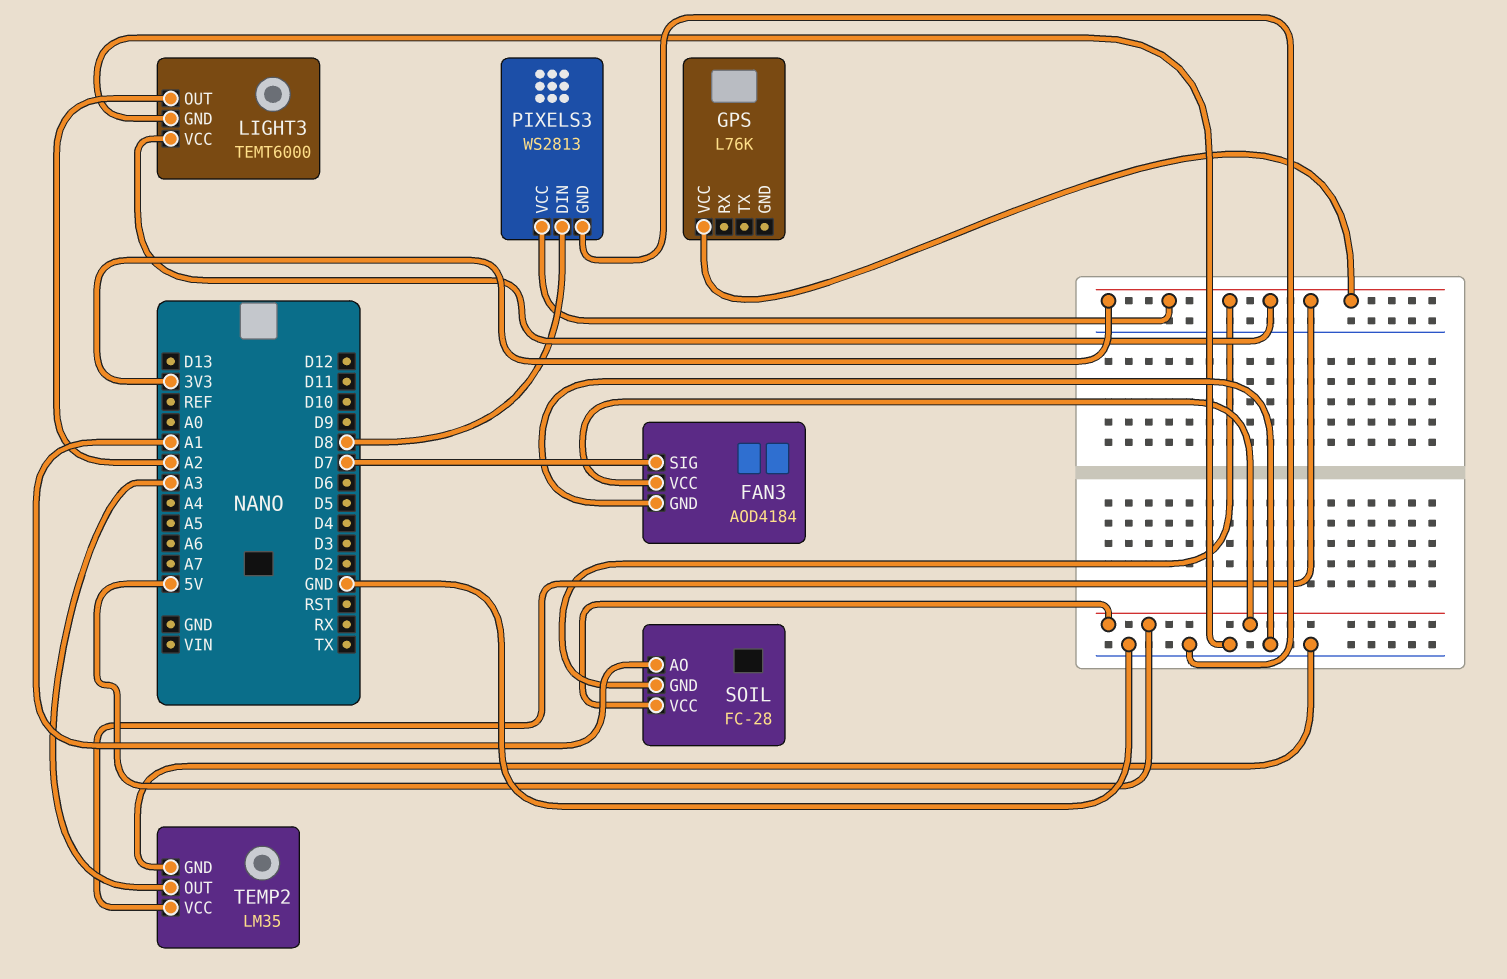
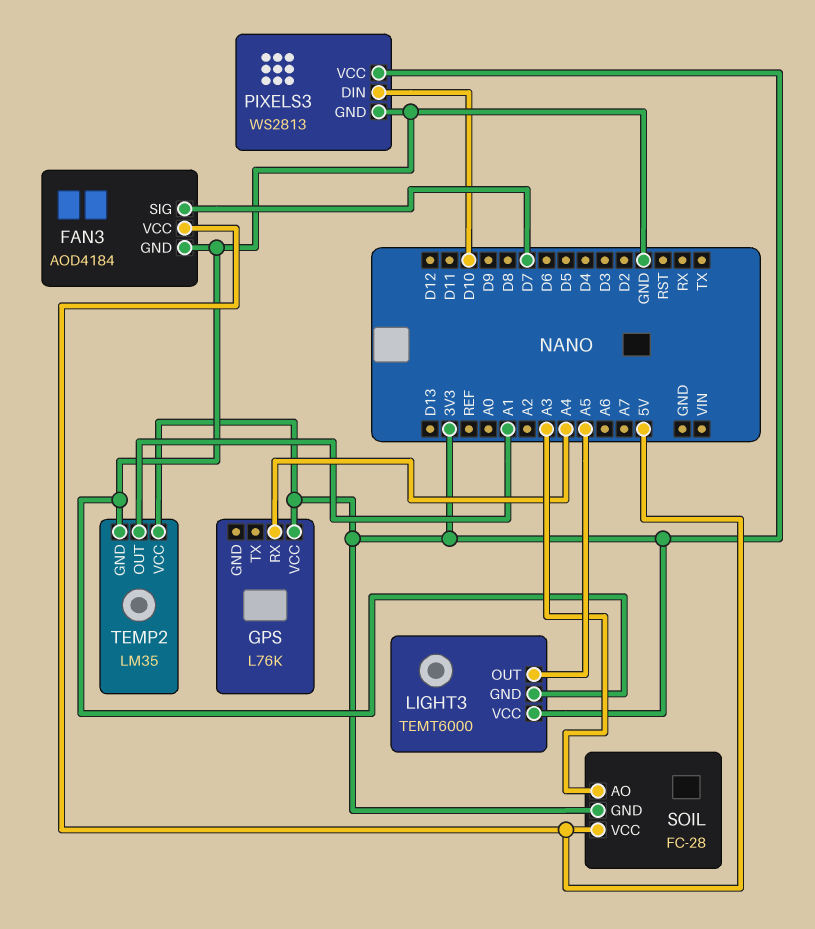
GPS pin RX: none -> A4
LIGHT3 pin OUT: A2 -> A5
PIXELS3 pin DIN: D8 -> D10
SOIL pin AO: A1 -> A3
TEMP2 pin OUT: A3 -> A1

